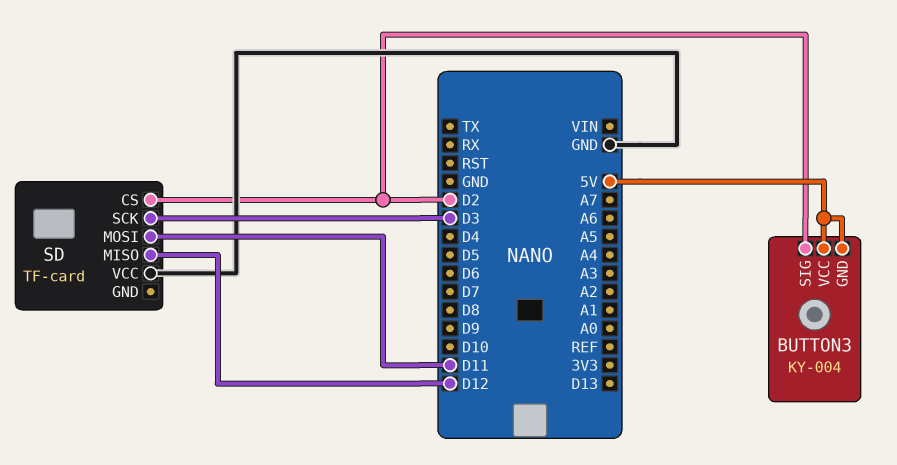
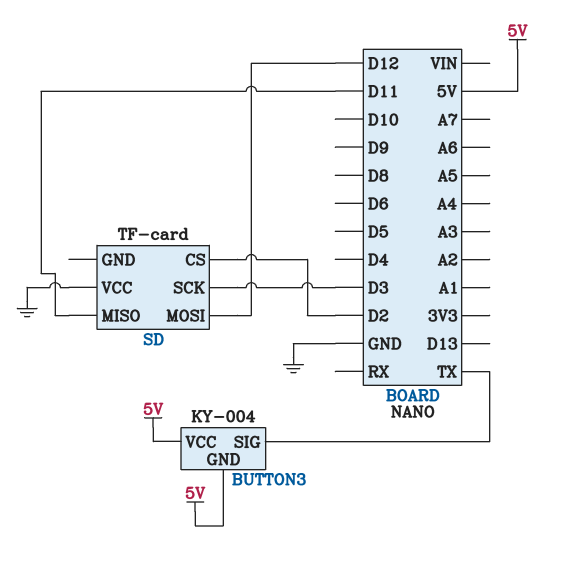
BUTTON3 pin SIG: D2 -> TX
SD pin MISO: D12 -> D11
SD pin MOSI: D11 -> D12

